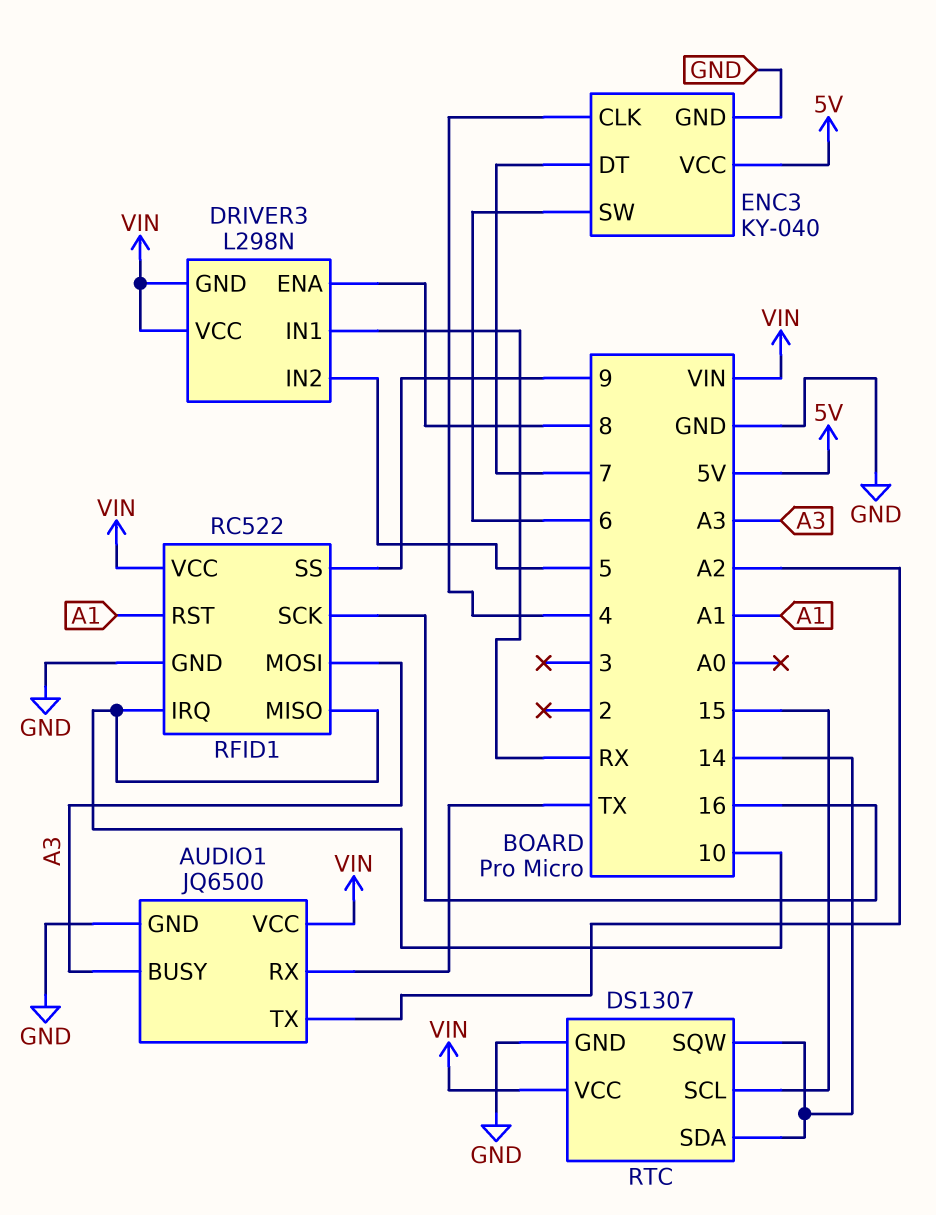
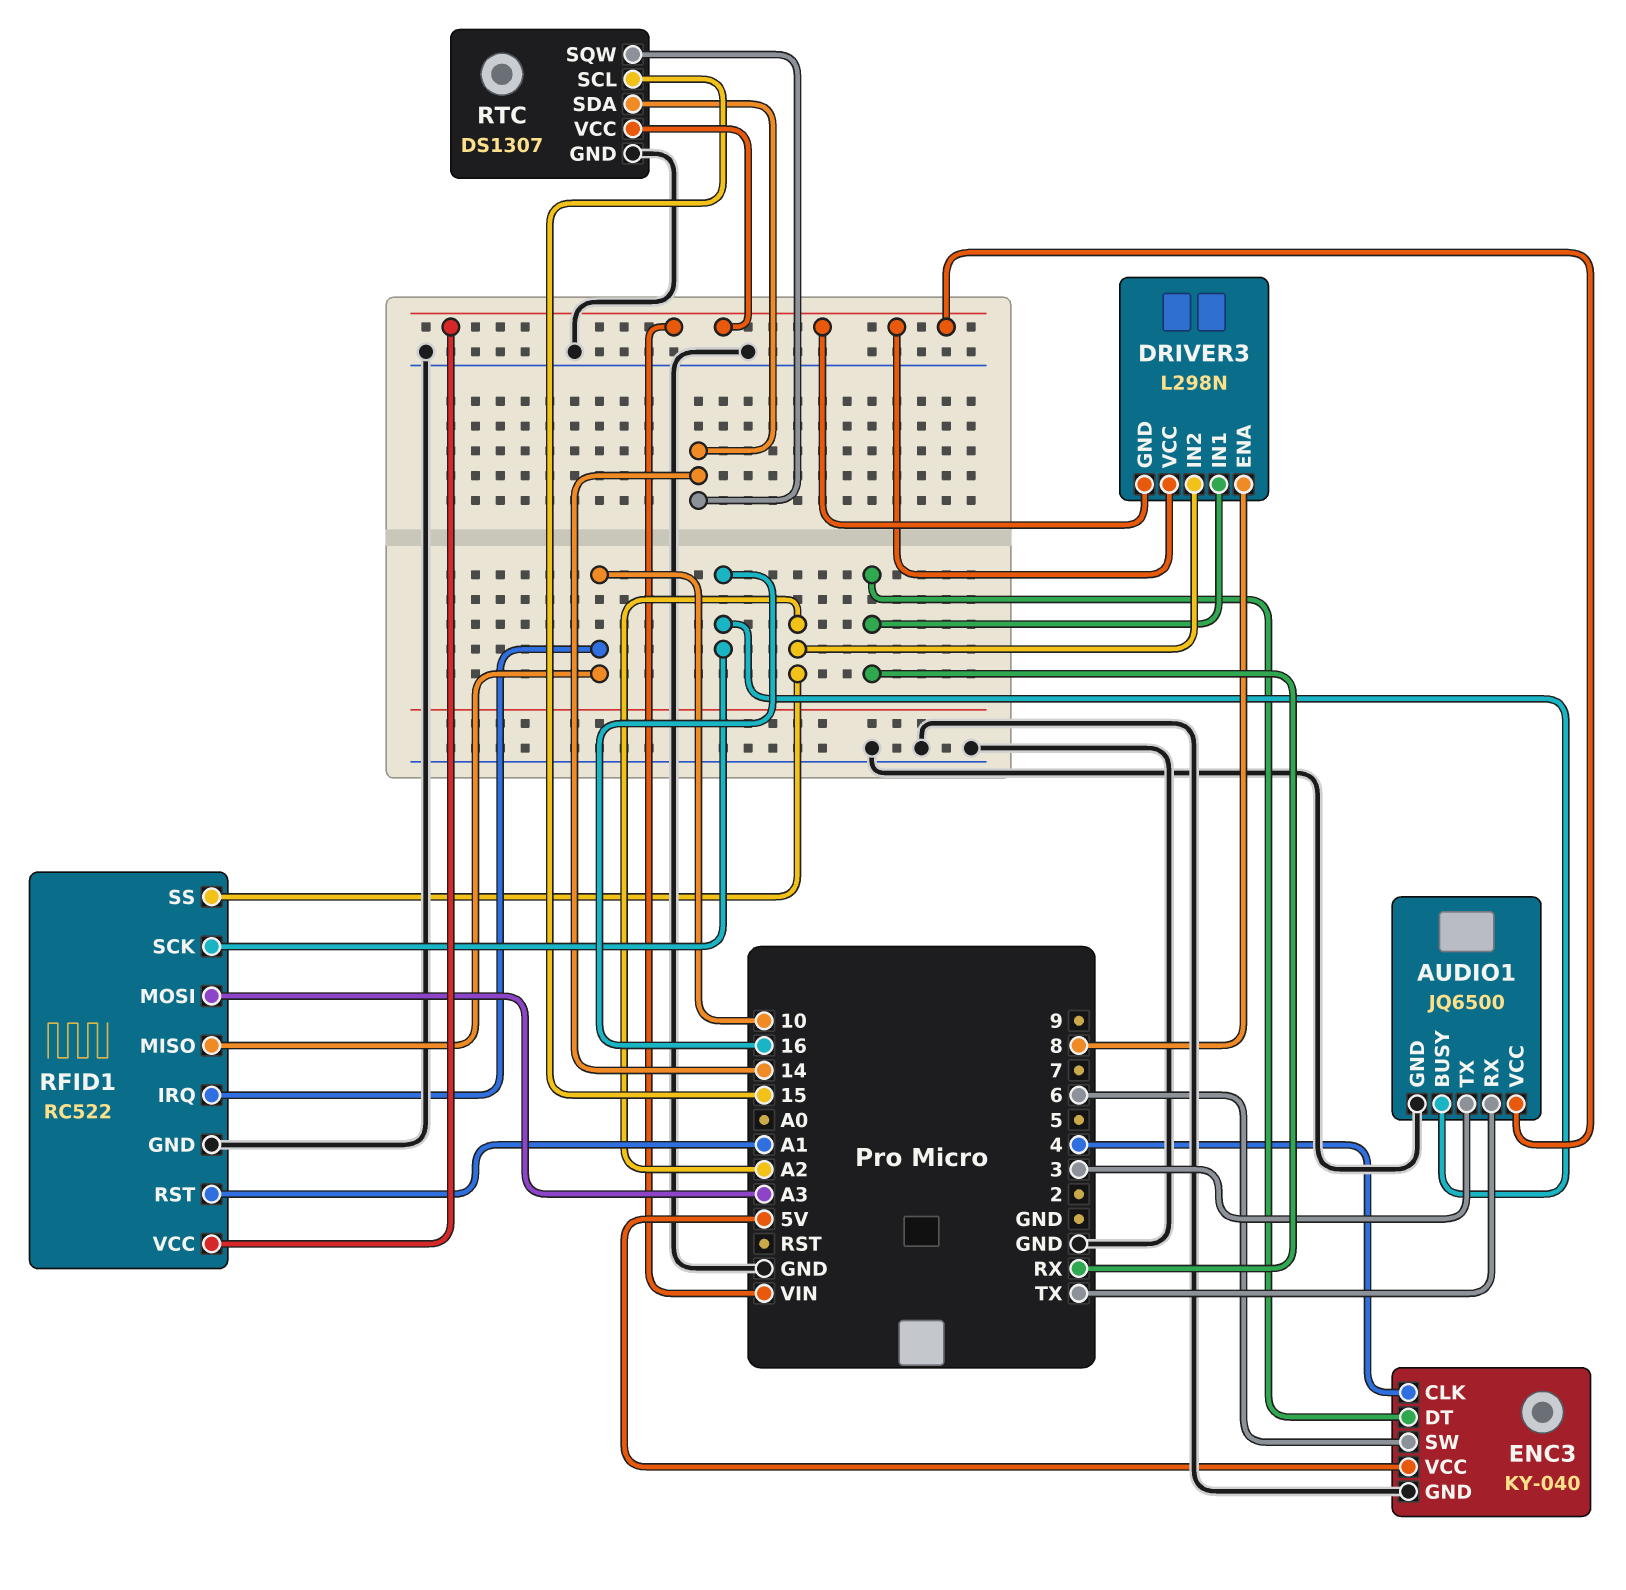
AUDIO1 pin BUSY: A3 -> 16
AUDIO1 pin TX: A2 -> 3
DRIVER3 pin IN2: 5 -> A2
ENC3 pin DT: 7 -> RX
RFID1 pin SS: 9 -> A2

